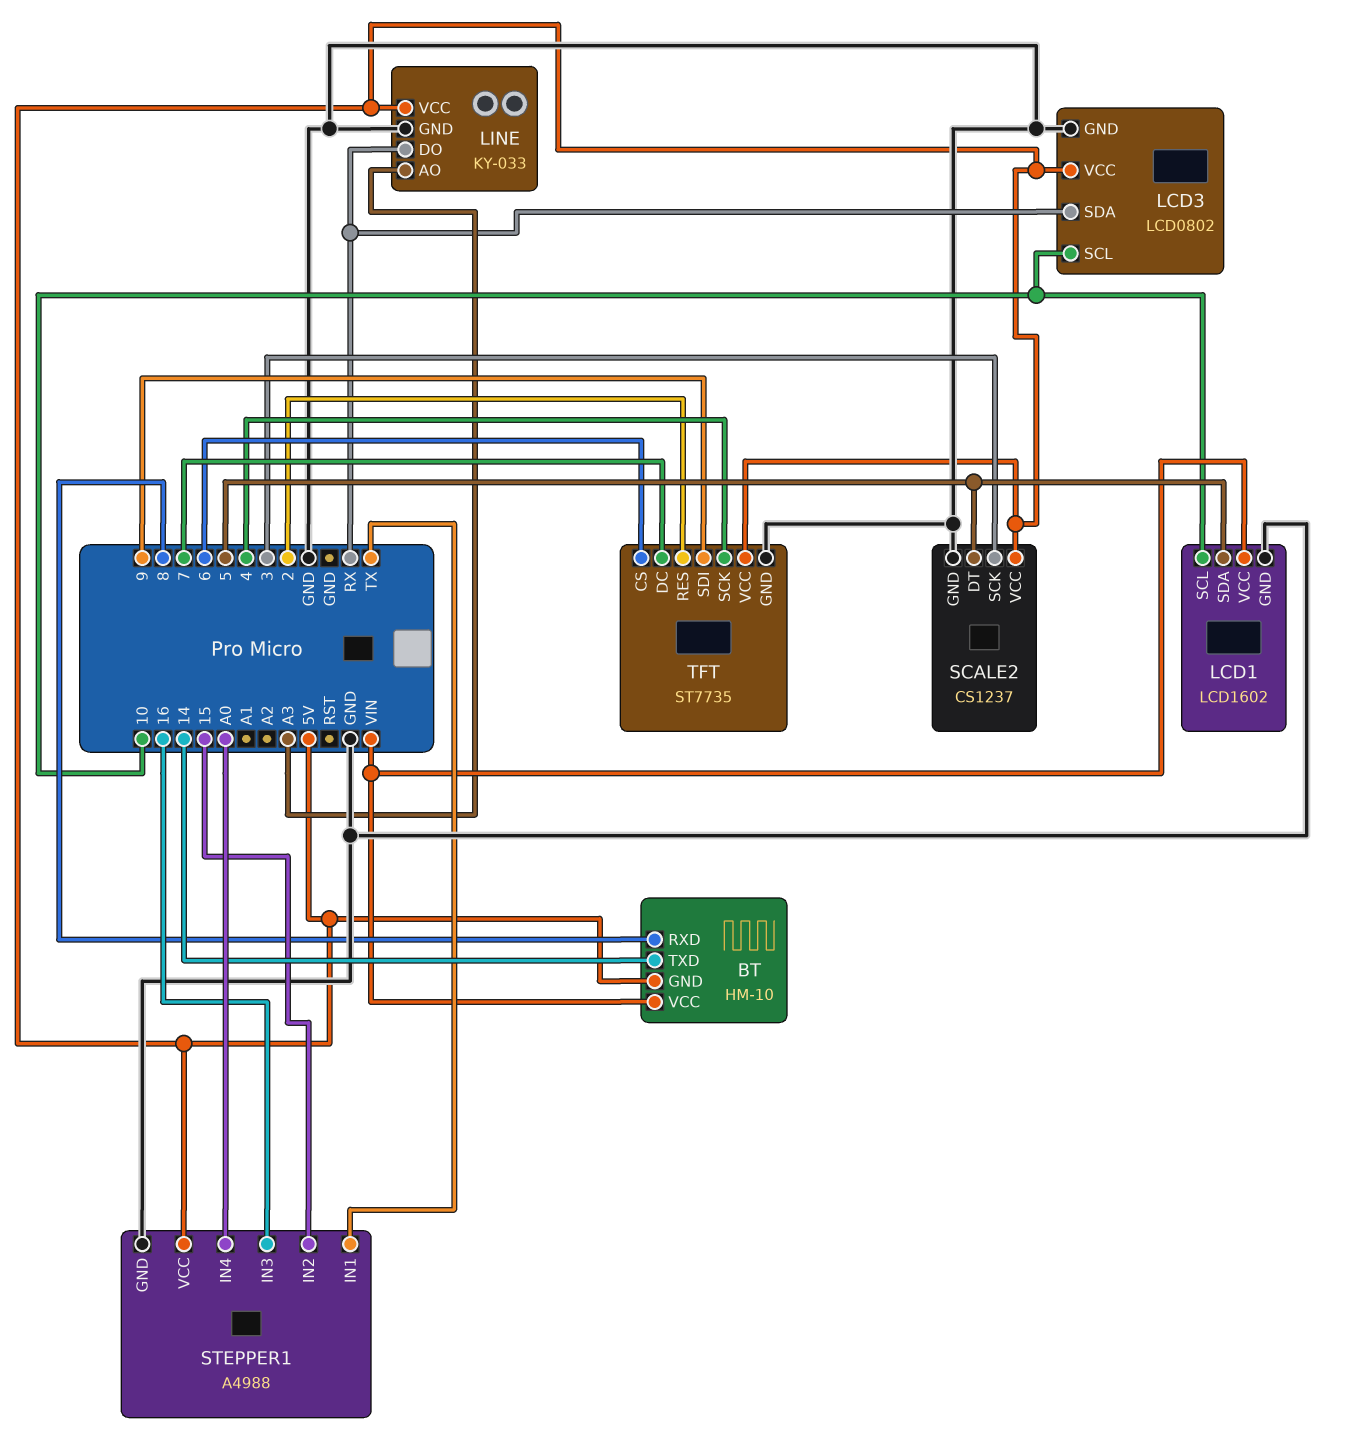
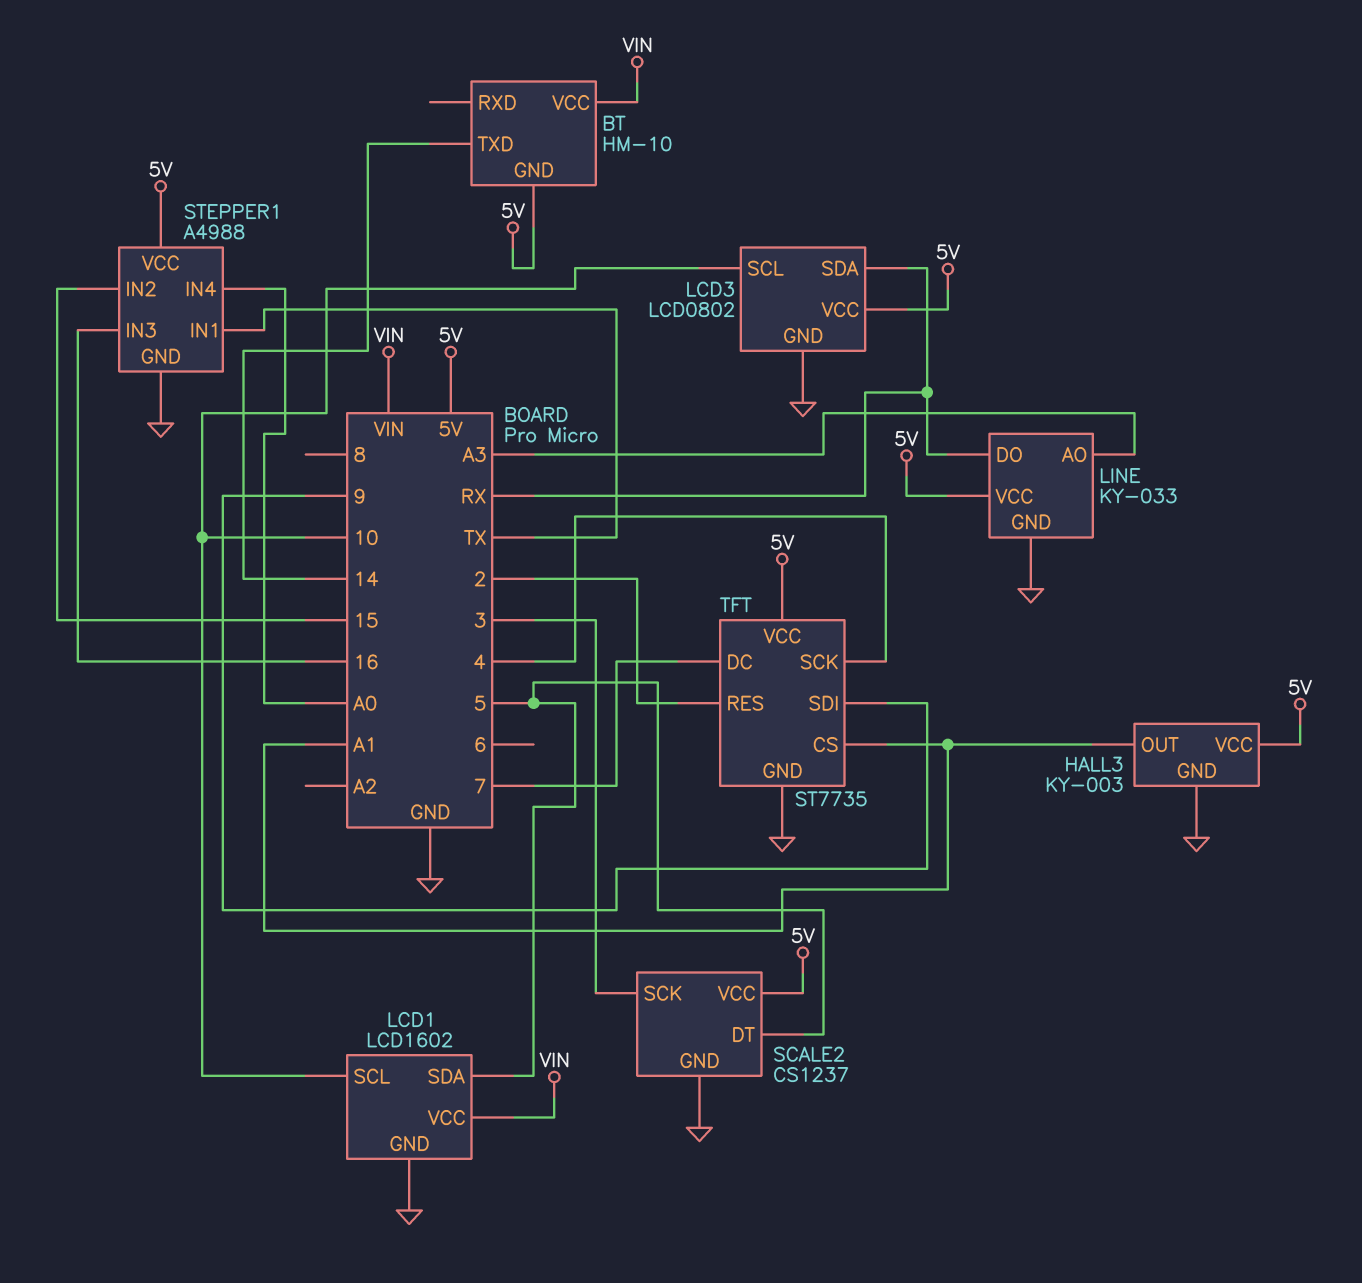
BT pin RXD: 8 -> none
HALL3: none -> KY-003
HALL3 pin GND: none -> GND
HALL3 pin OUT: none -> A1
HALL3 pin VCC: none -> 5V
TFT pin CS: 6 -> A1

